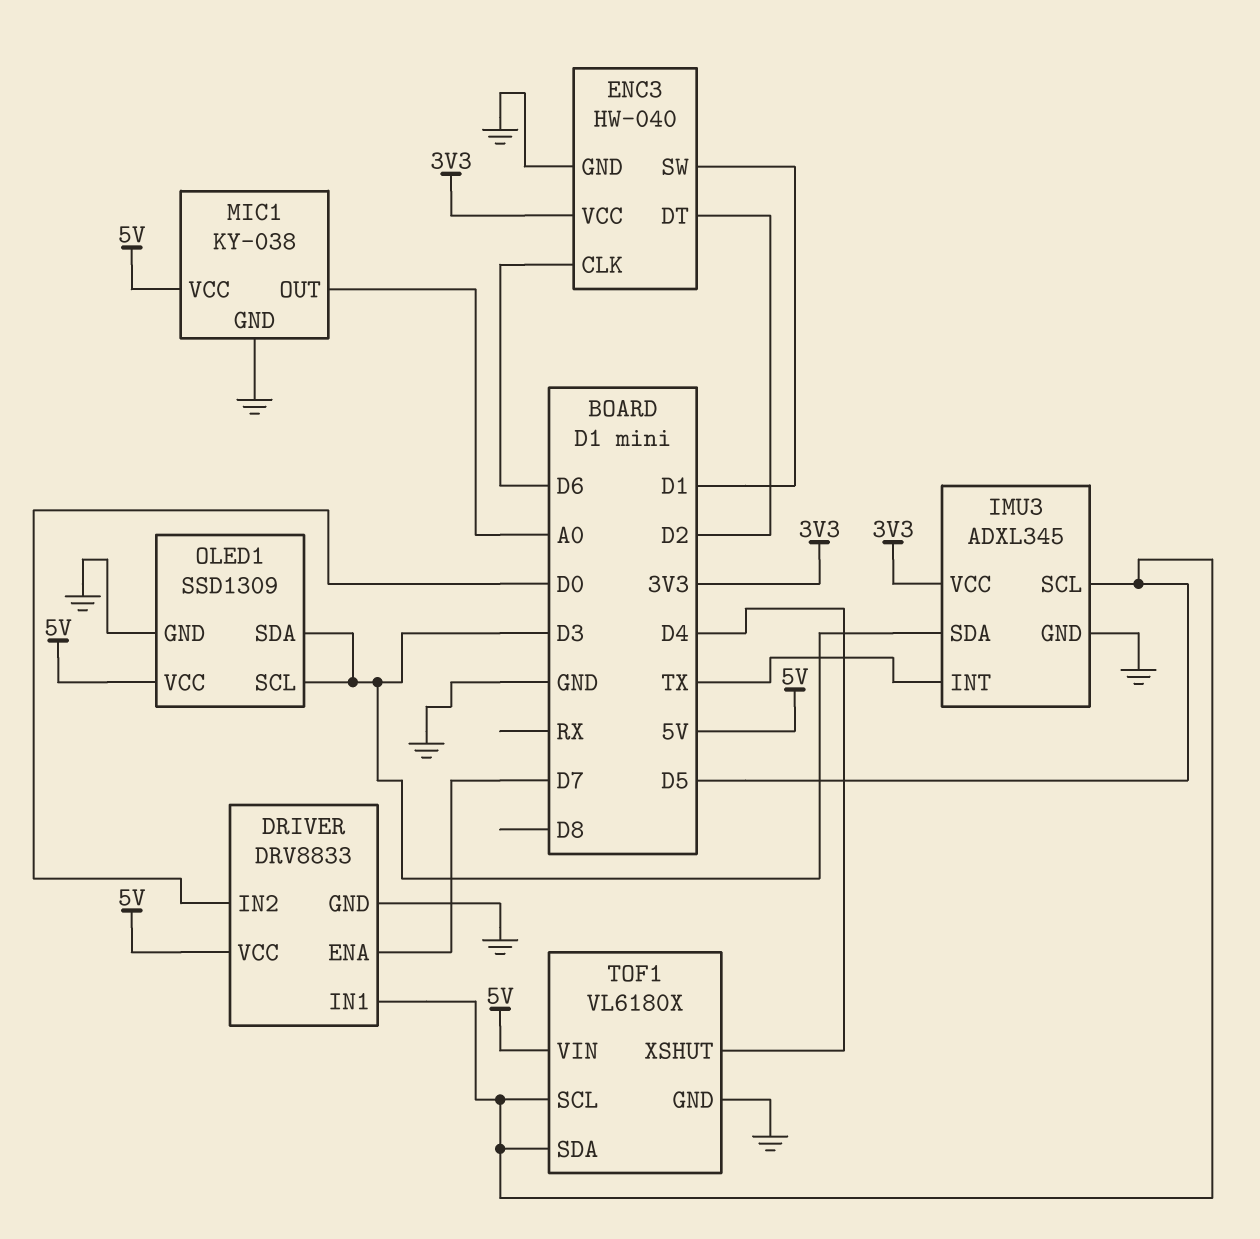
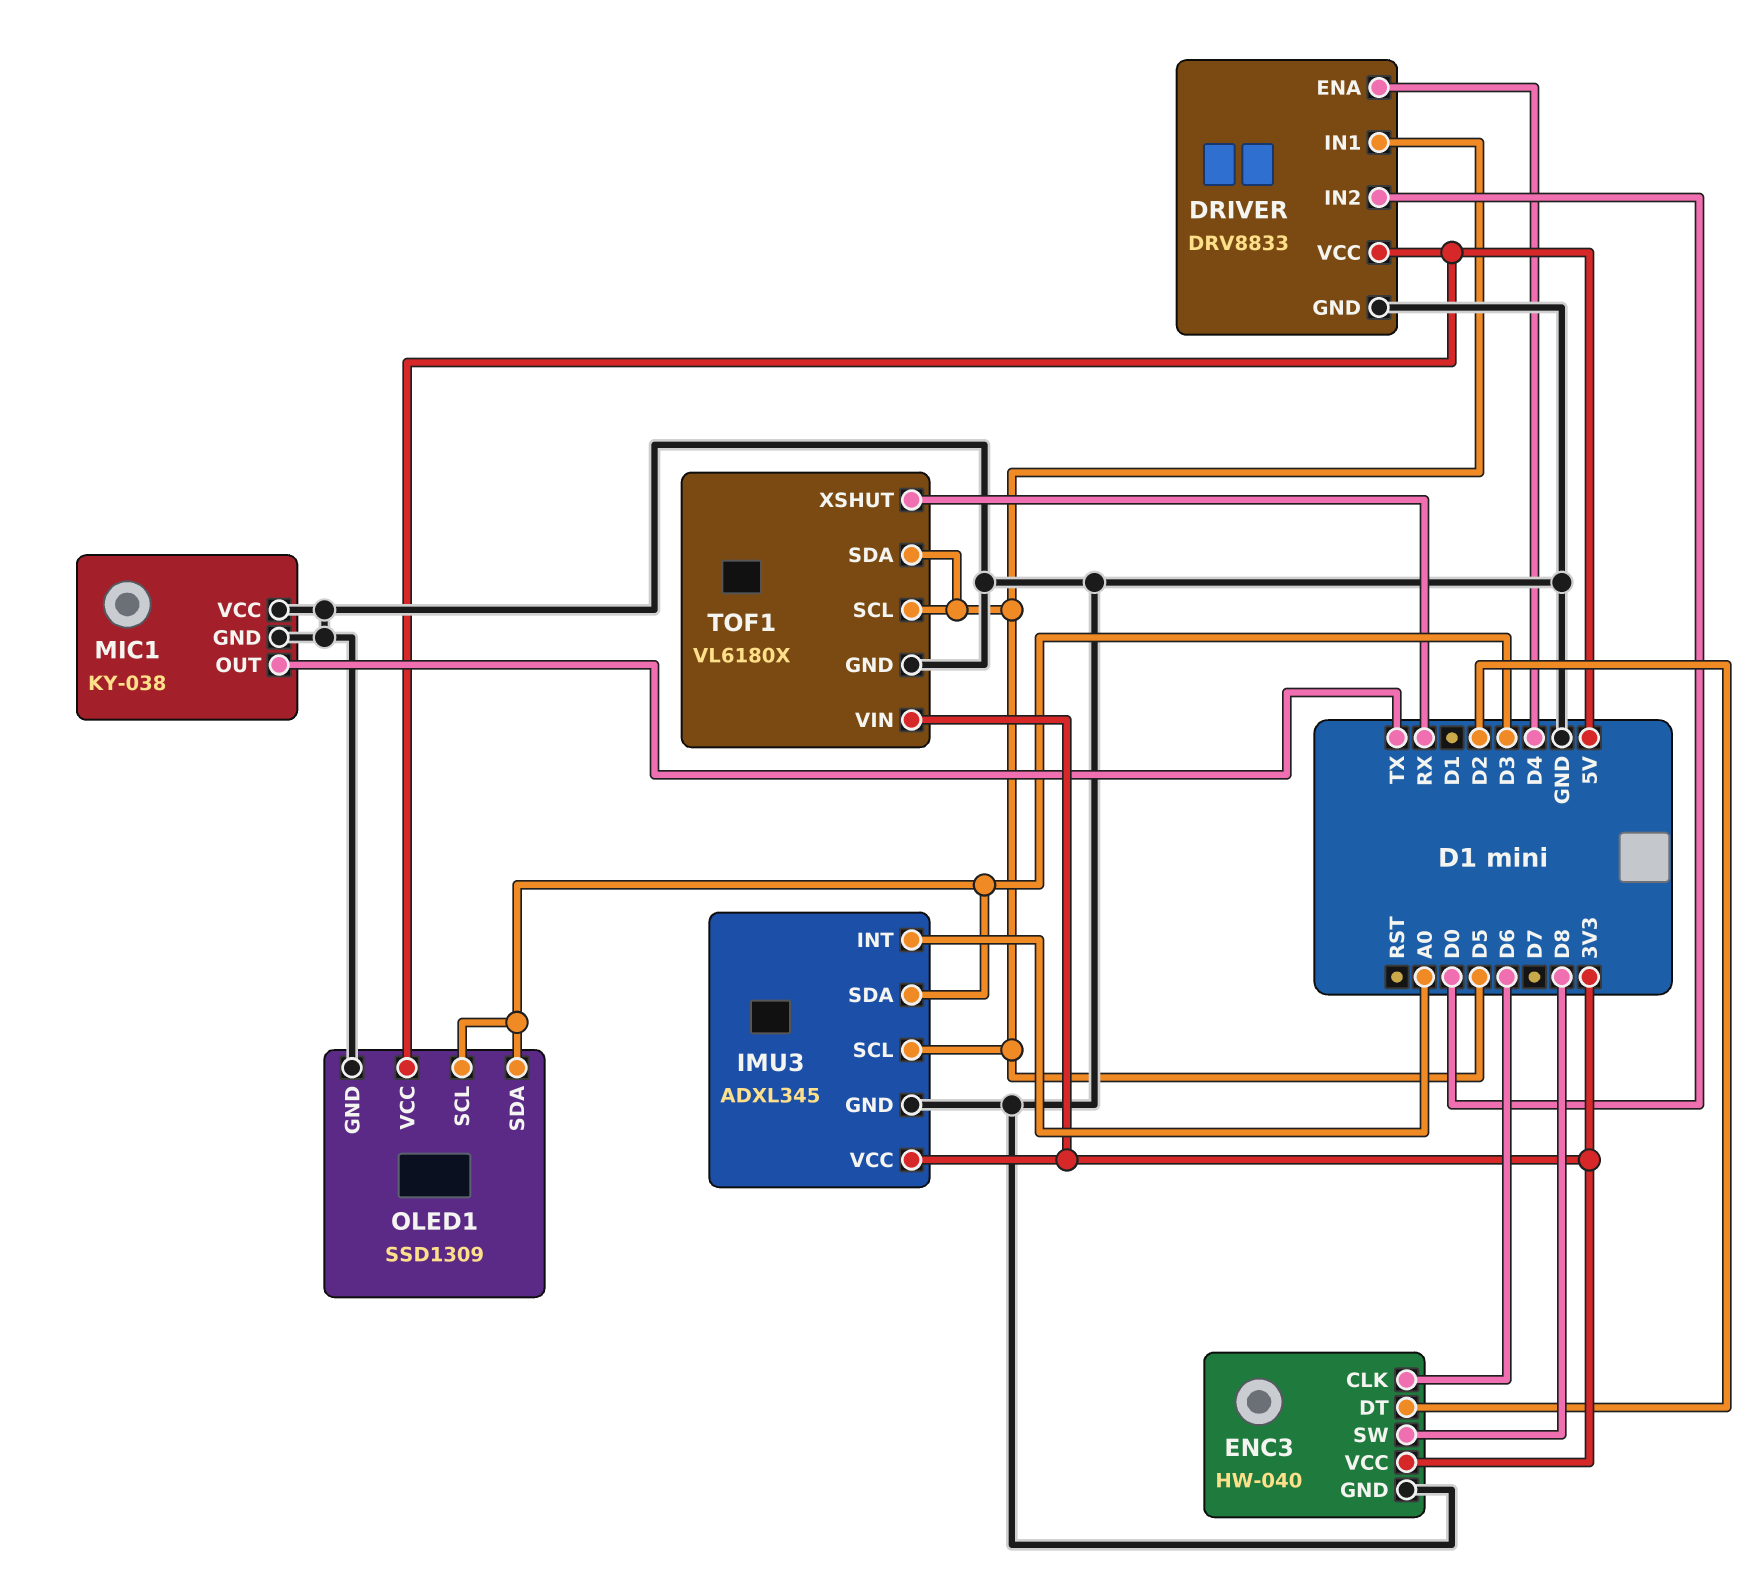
DRIVER pin ENA: D7 -> D4
ENC3 pin SW: D1 -> D8
IMU3 pin INT: TX -> A0
MIC1 pin OUT: A0 -> TX
MIC1 pin VCC: 5V -> GND
TOF1 pin VIN: 5V -> 3V3
TOF1 pin XSHUT: D4 -> RX

